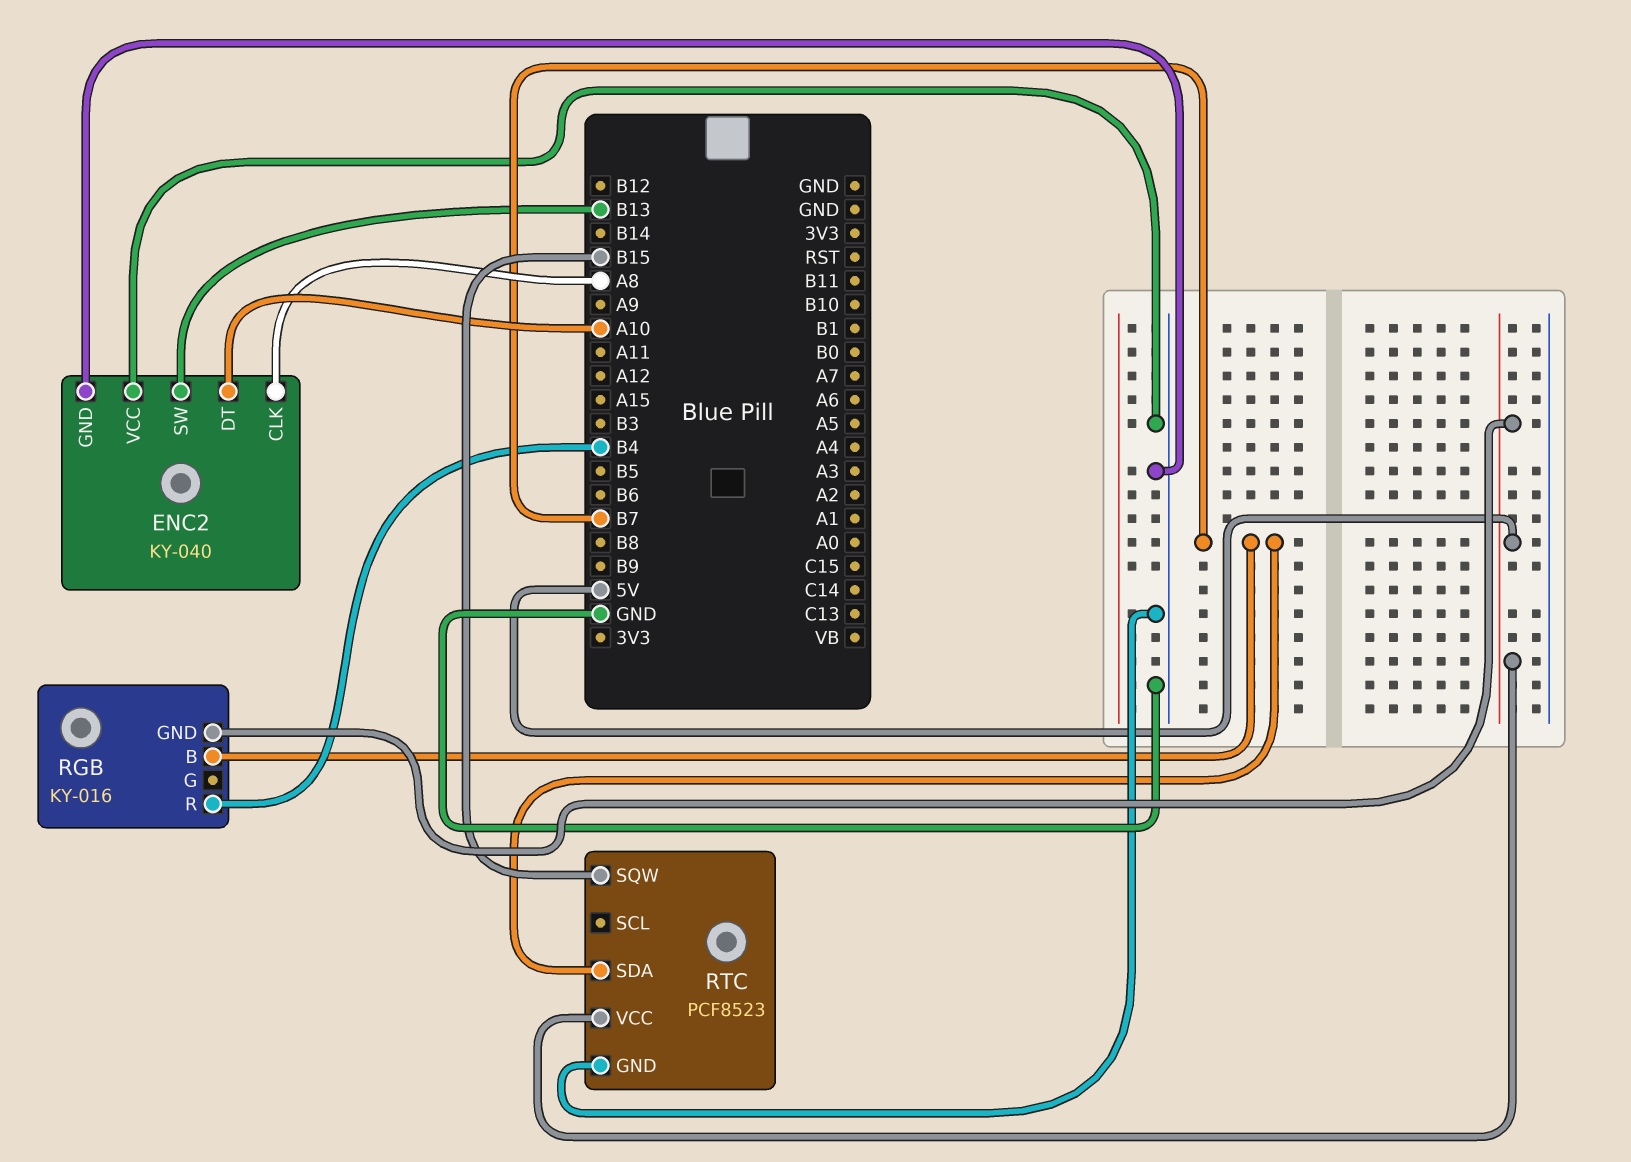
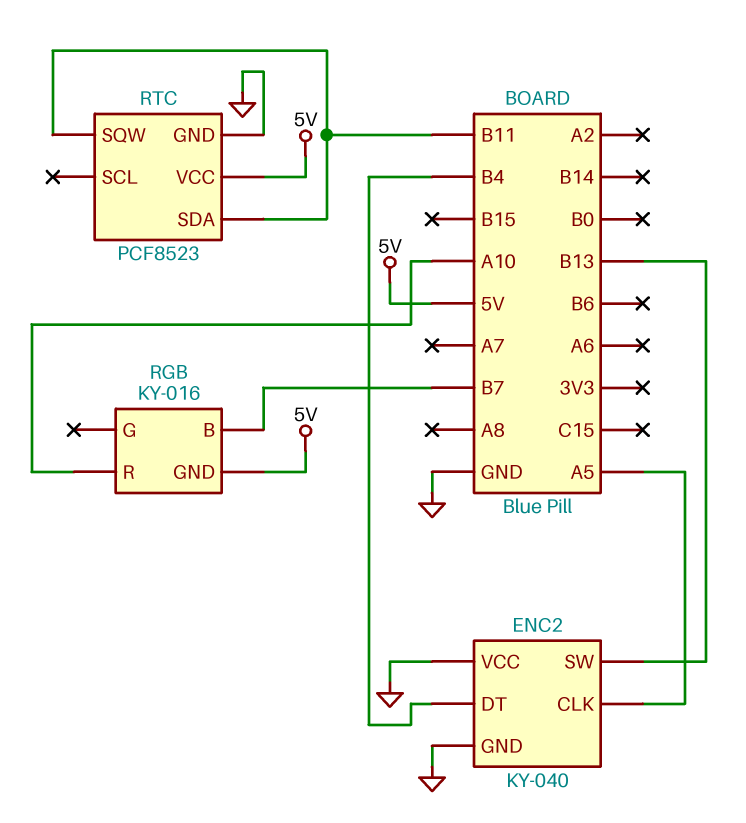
ENC2 pin CLK: A8 -> A5
ENC2 pin DT: A10 -> B4
RGB pin R: B4 -> A10
RTC pin SDA: B7 -> B11
RTC pin SQW: B15 -> B11

